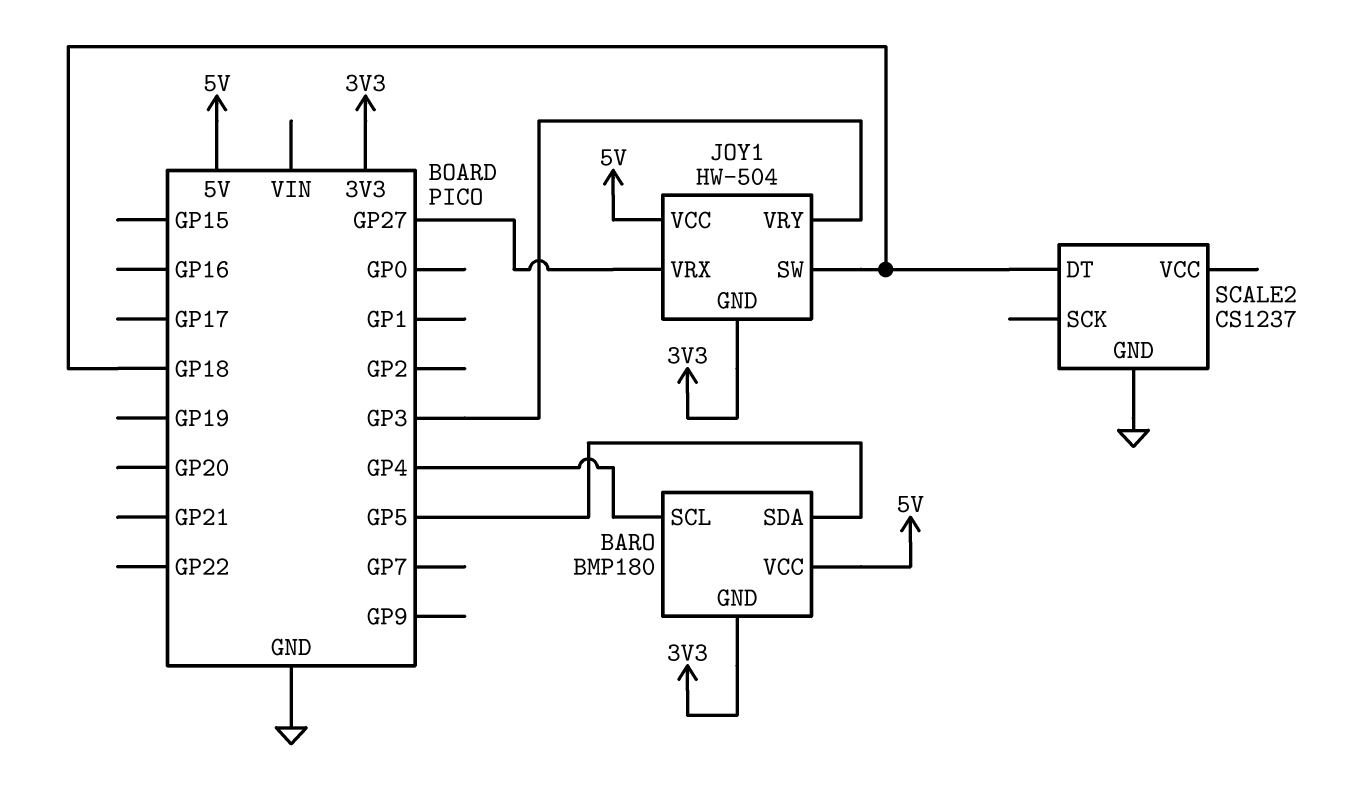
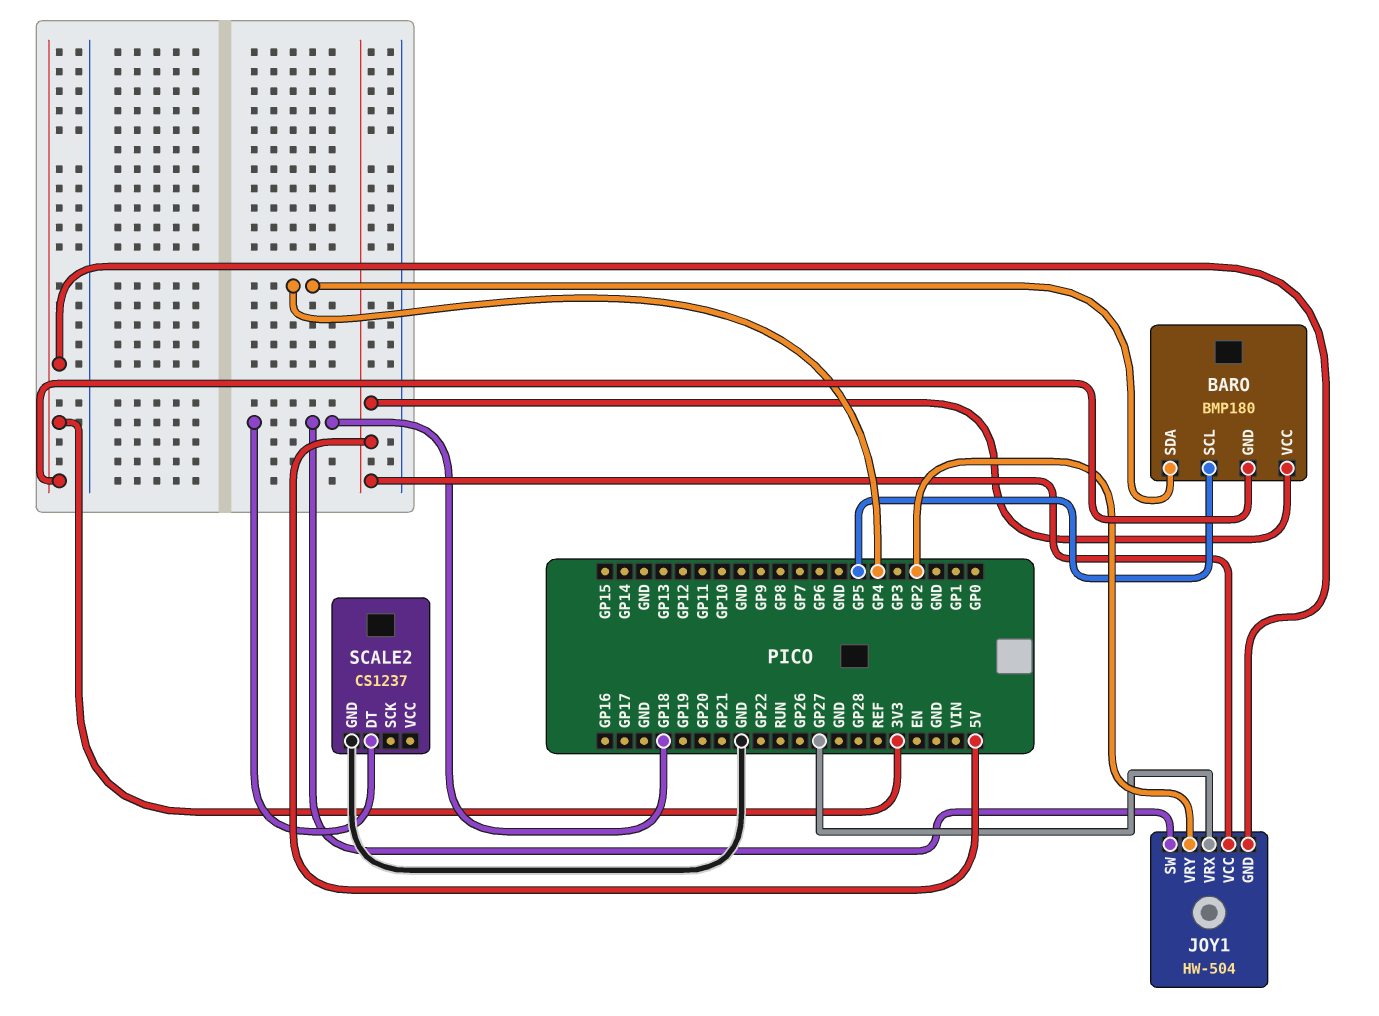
BARO pin SCL: GP4 -> GP5
BARO pin SDA: GP5 -> GP4
JOY1 pin VRY: GP3 -> GP2

